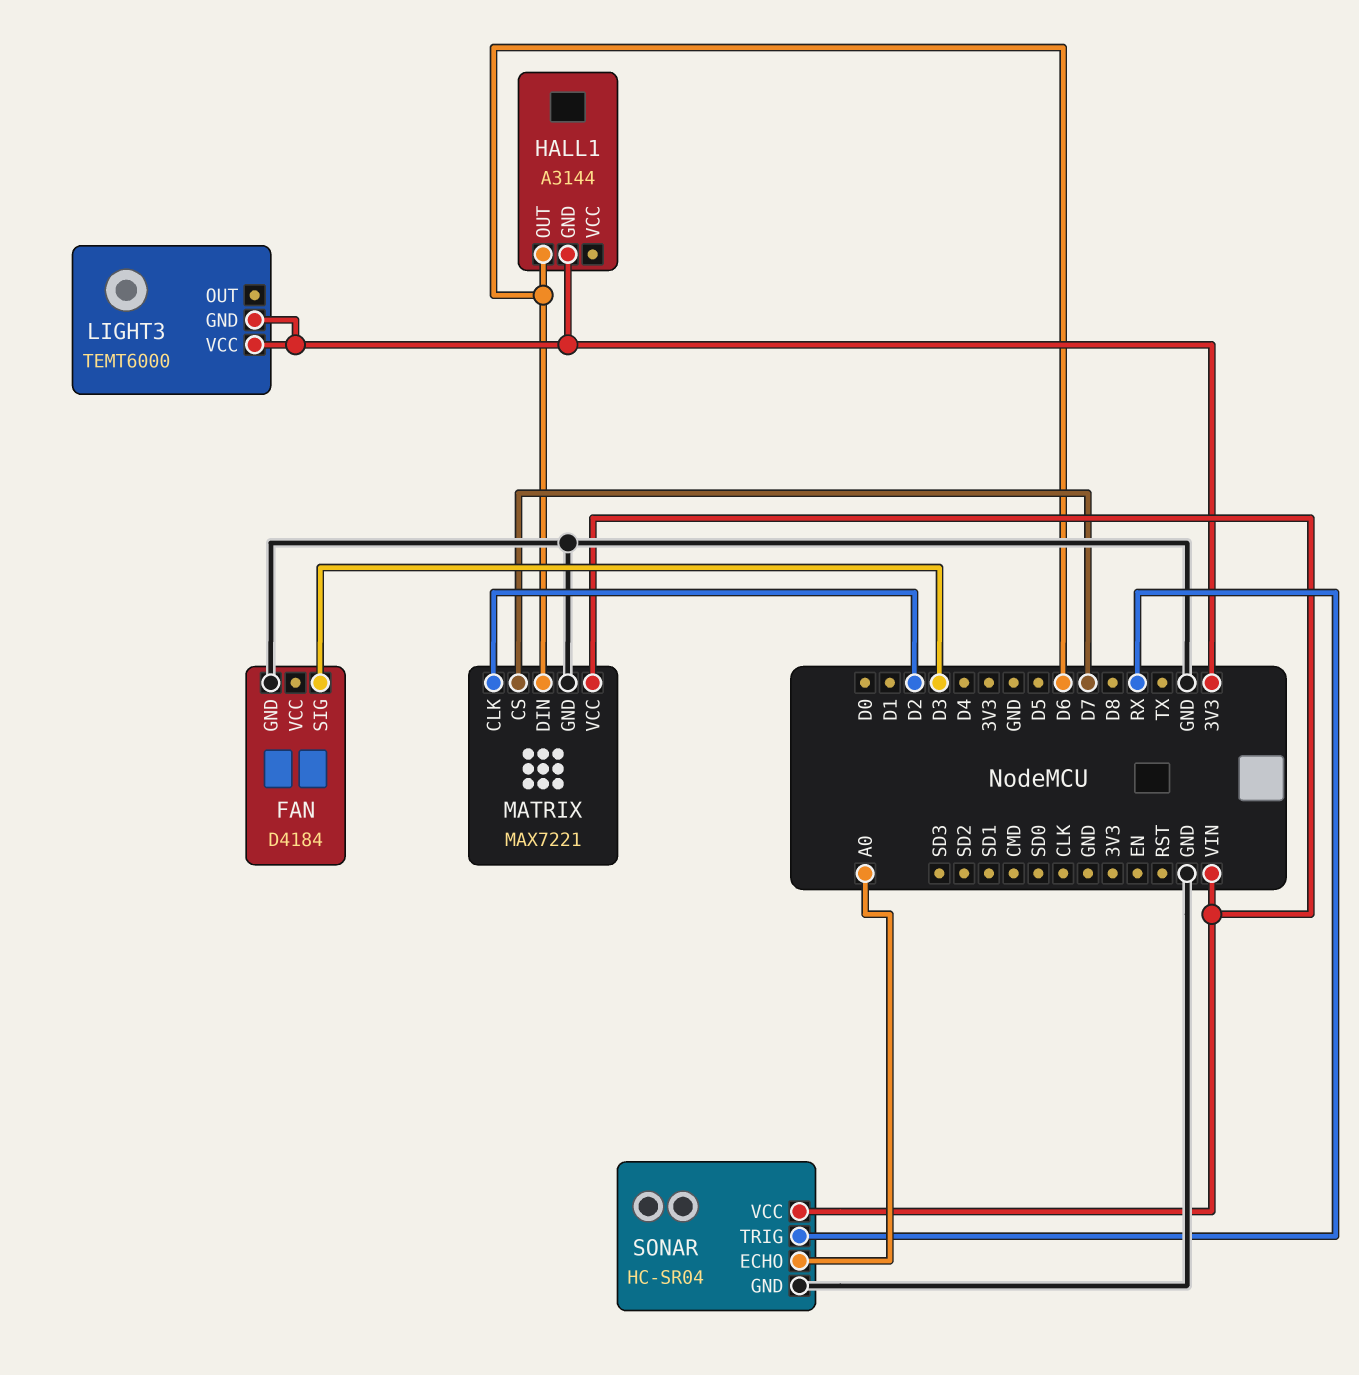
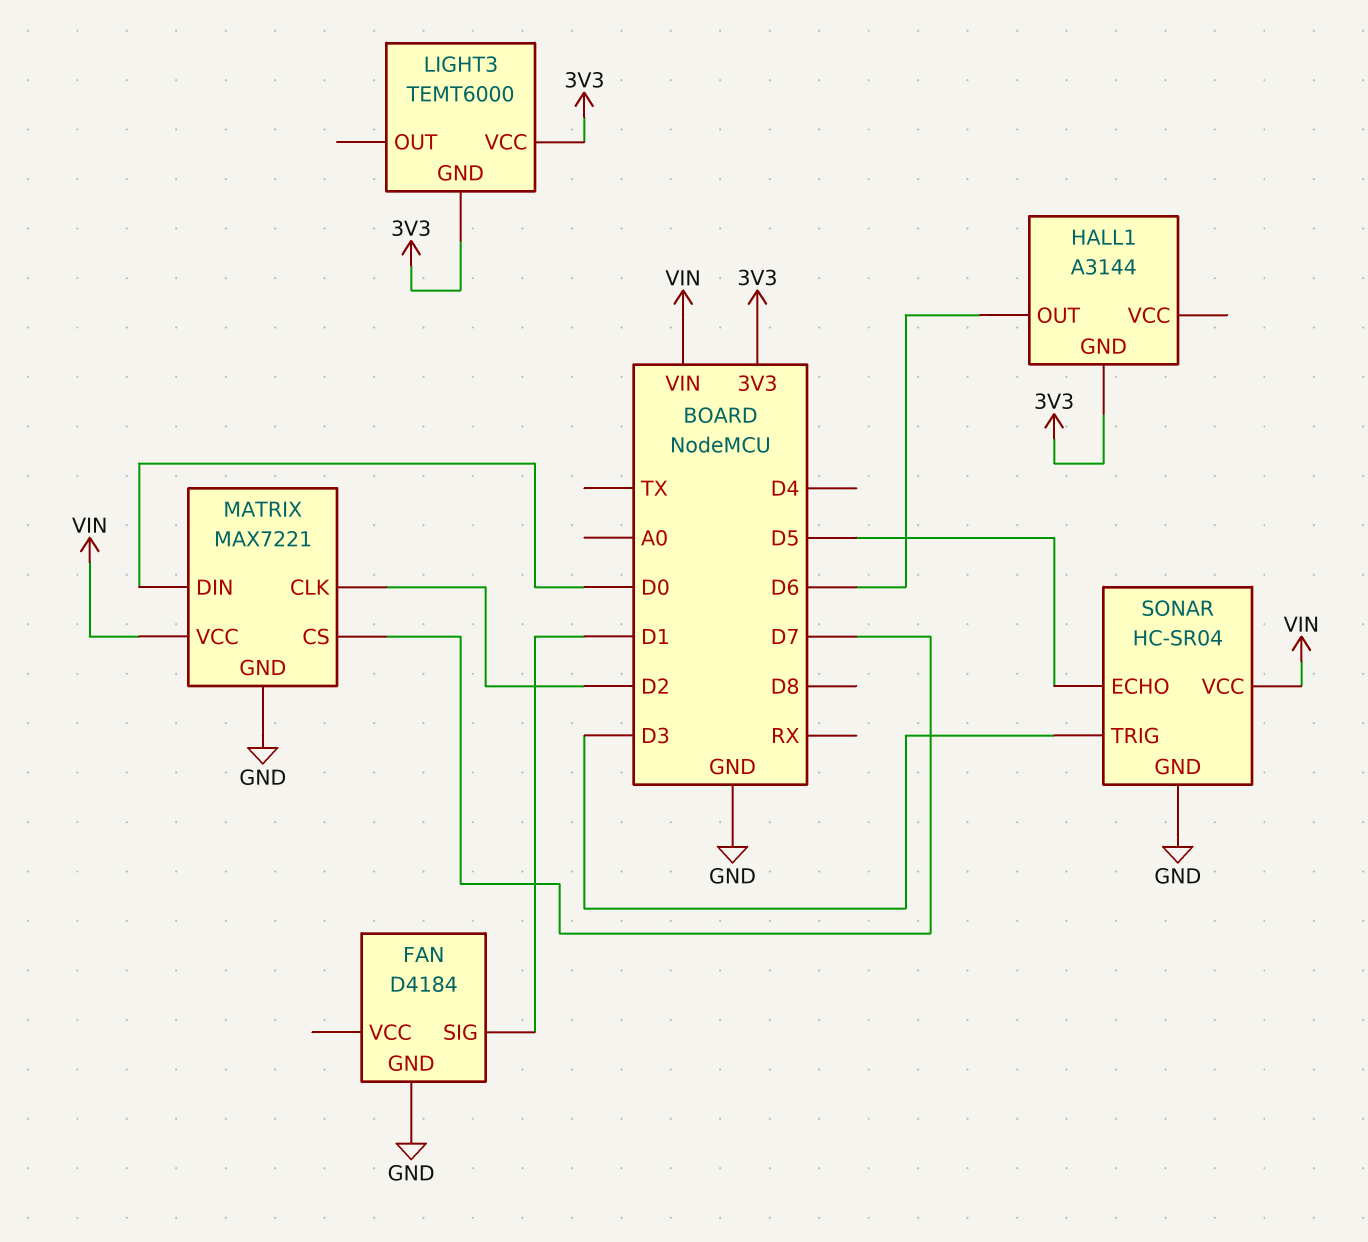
FAN pin SIG: D3 -> D1
MATRIX pin DIN: D6 -> D0
SONAR pin ECHO: A0 -> D5
SONAR pin TRIG: RX -> D3

